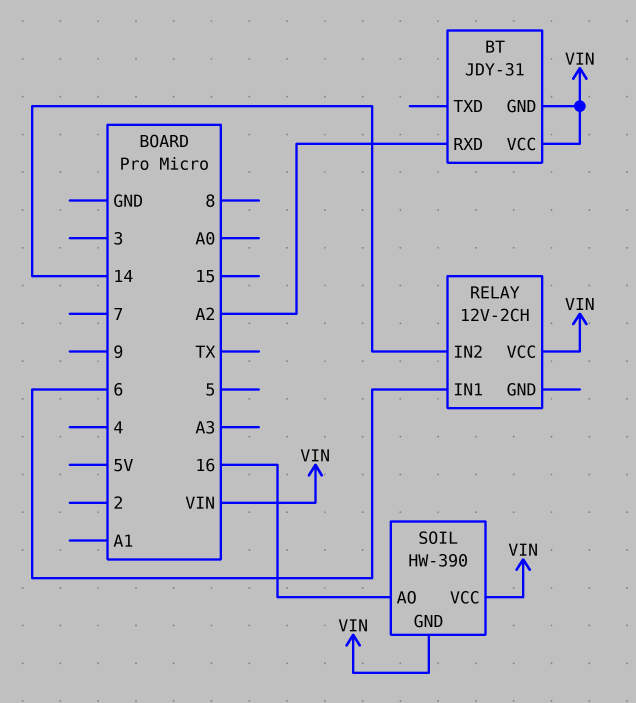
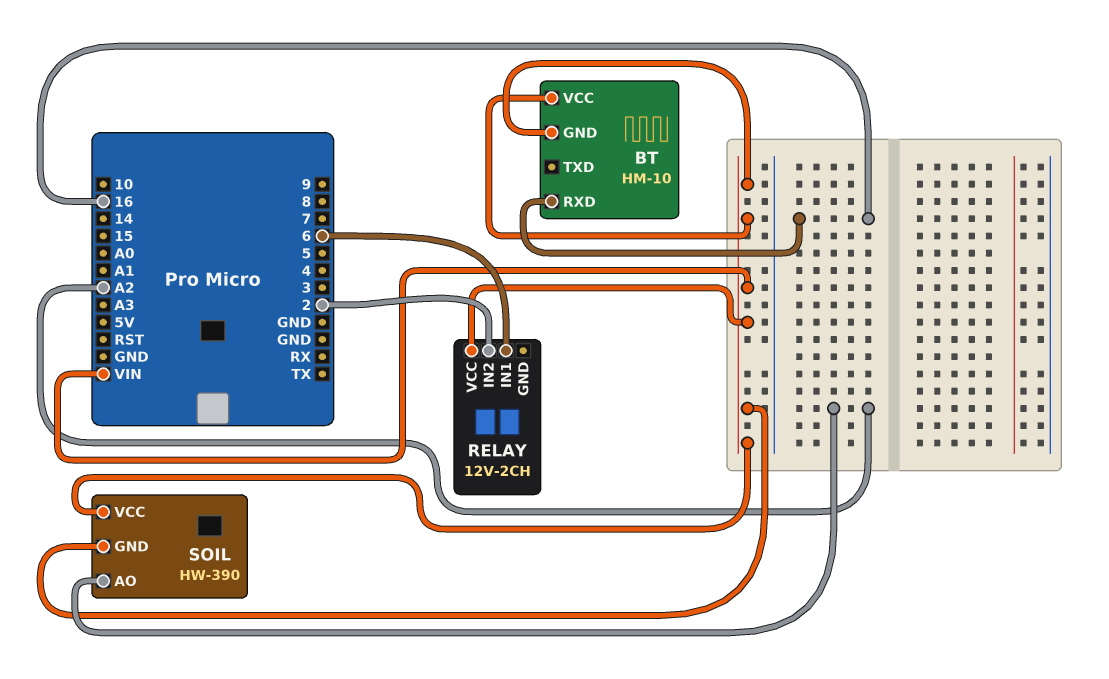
BT: JDY-31 -> HM-10
BT pin RXD: A2 -> 16
RELAY pin IN2: 14 -> 2
SOIL pin AO: 16 -> A2

